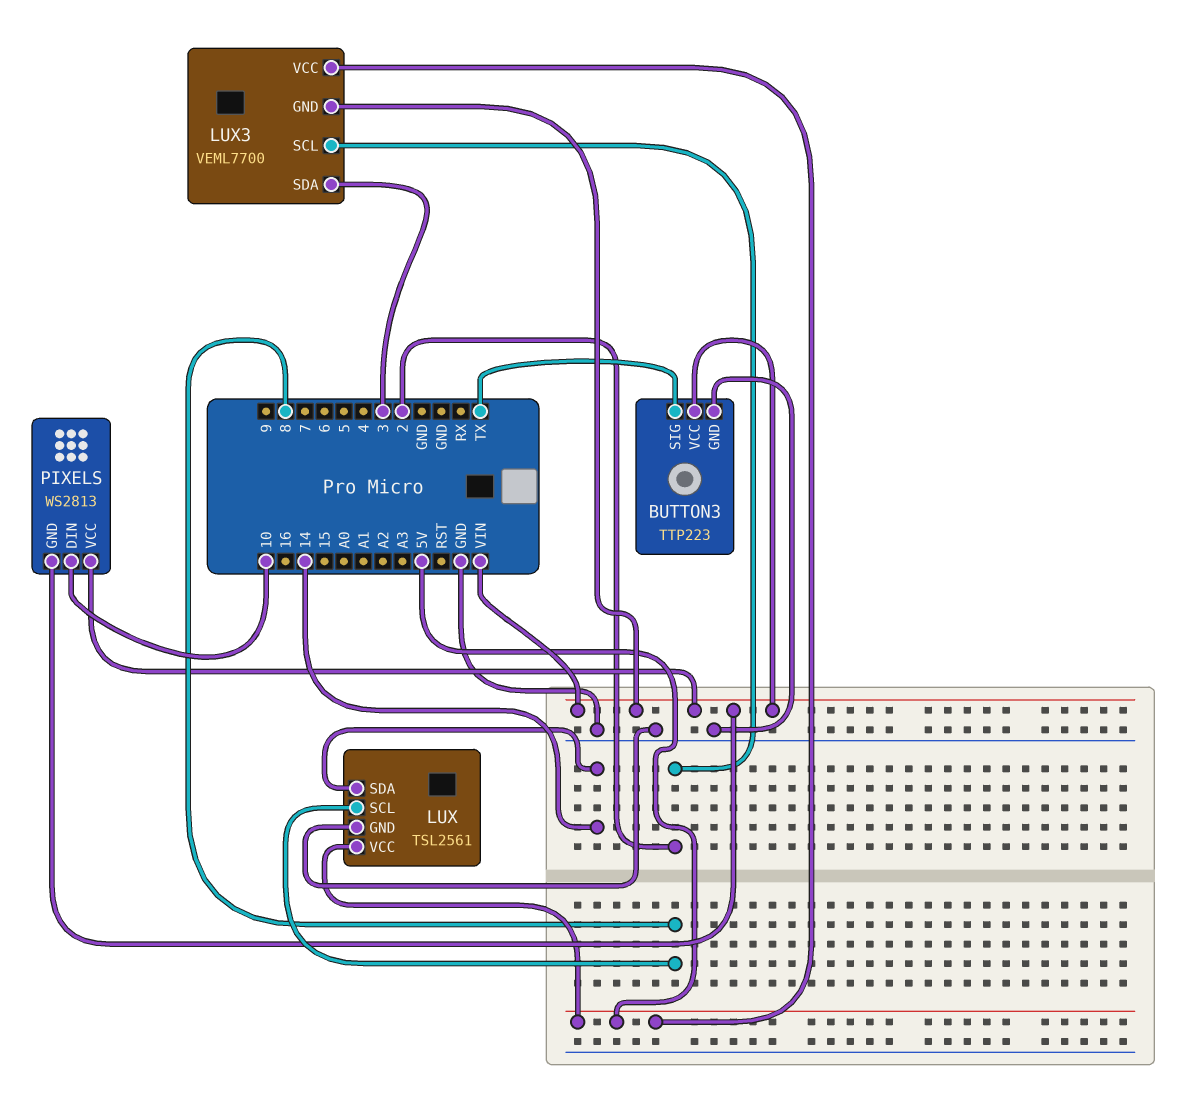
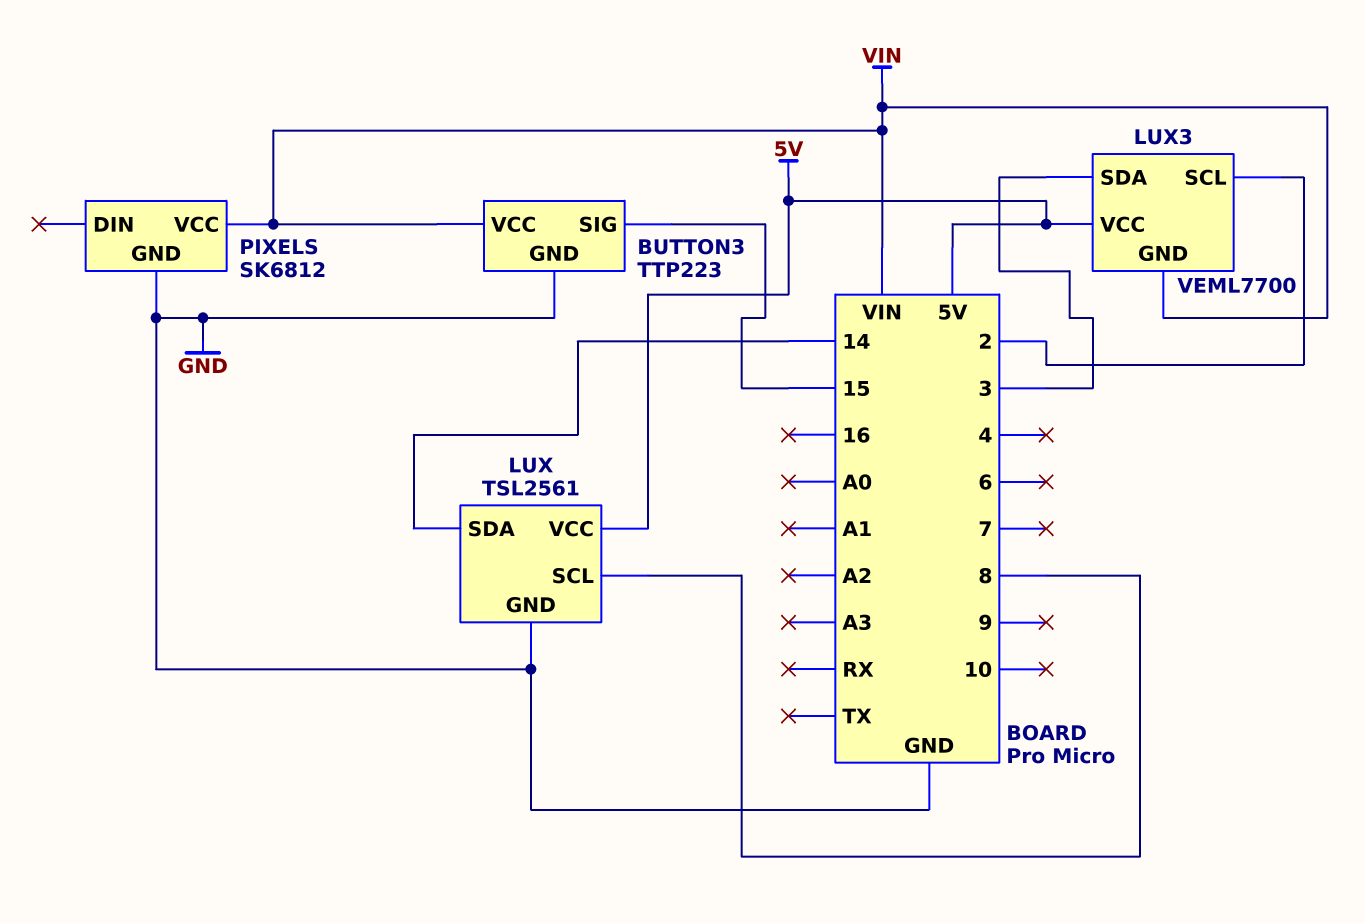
BUTTON3 pin SIG: TX -> 15
PIXELS: WS2813 -> SK6812
PIXELS pin DIN: 10 -> none
PIXELS pin GND: VIN -> GND

